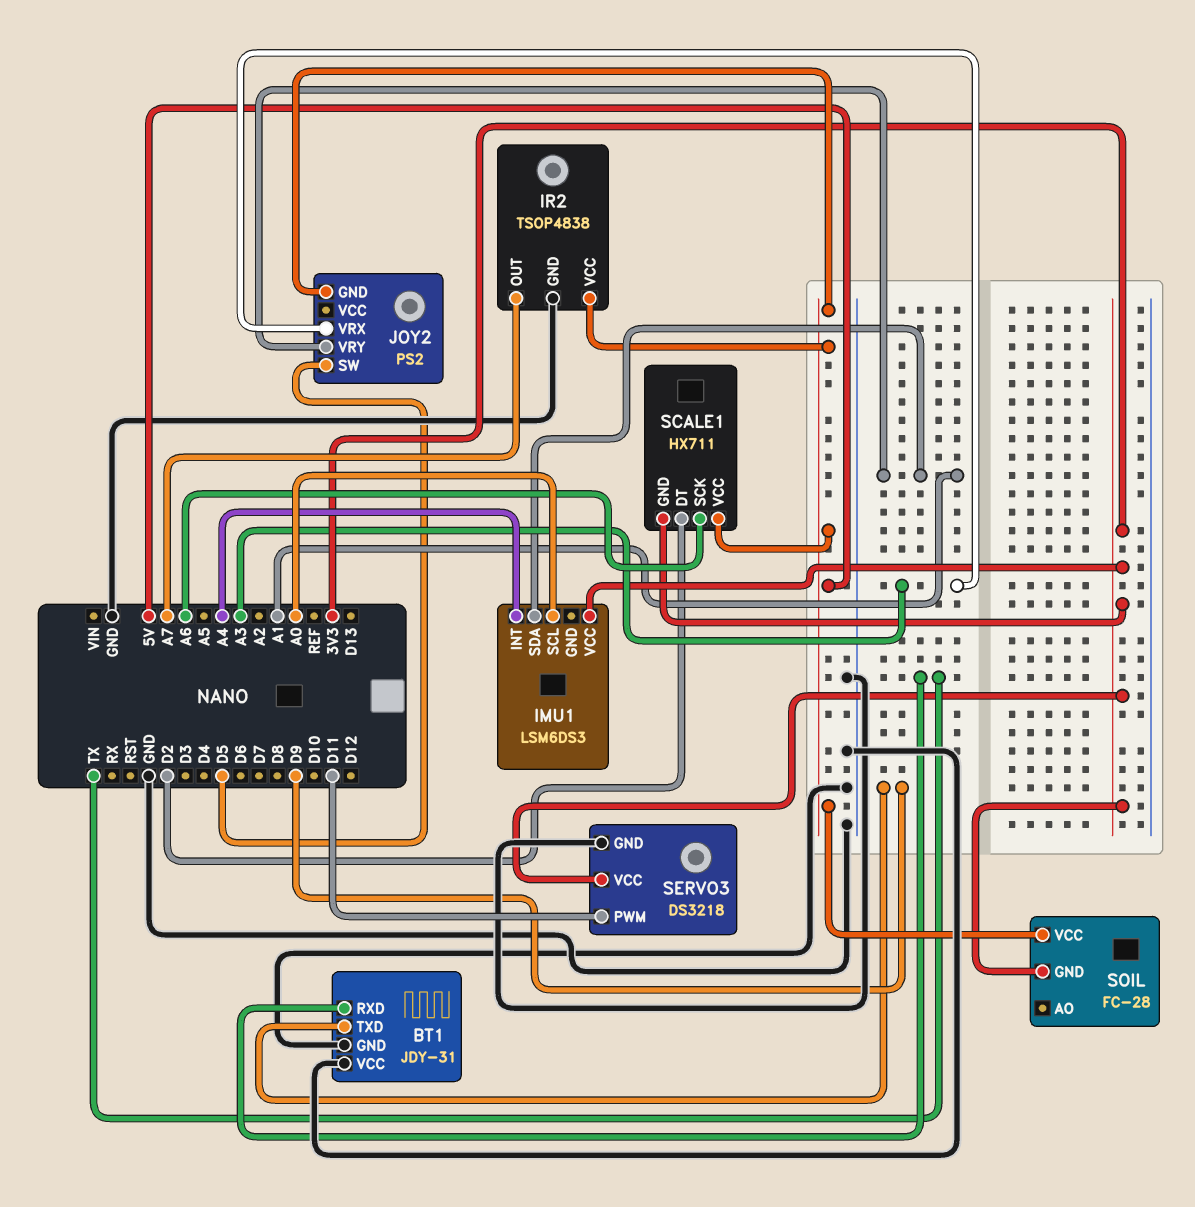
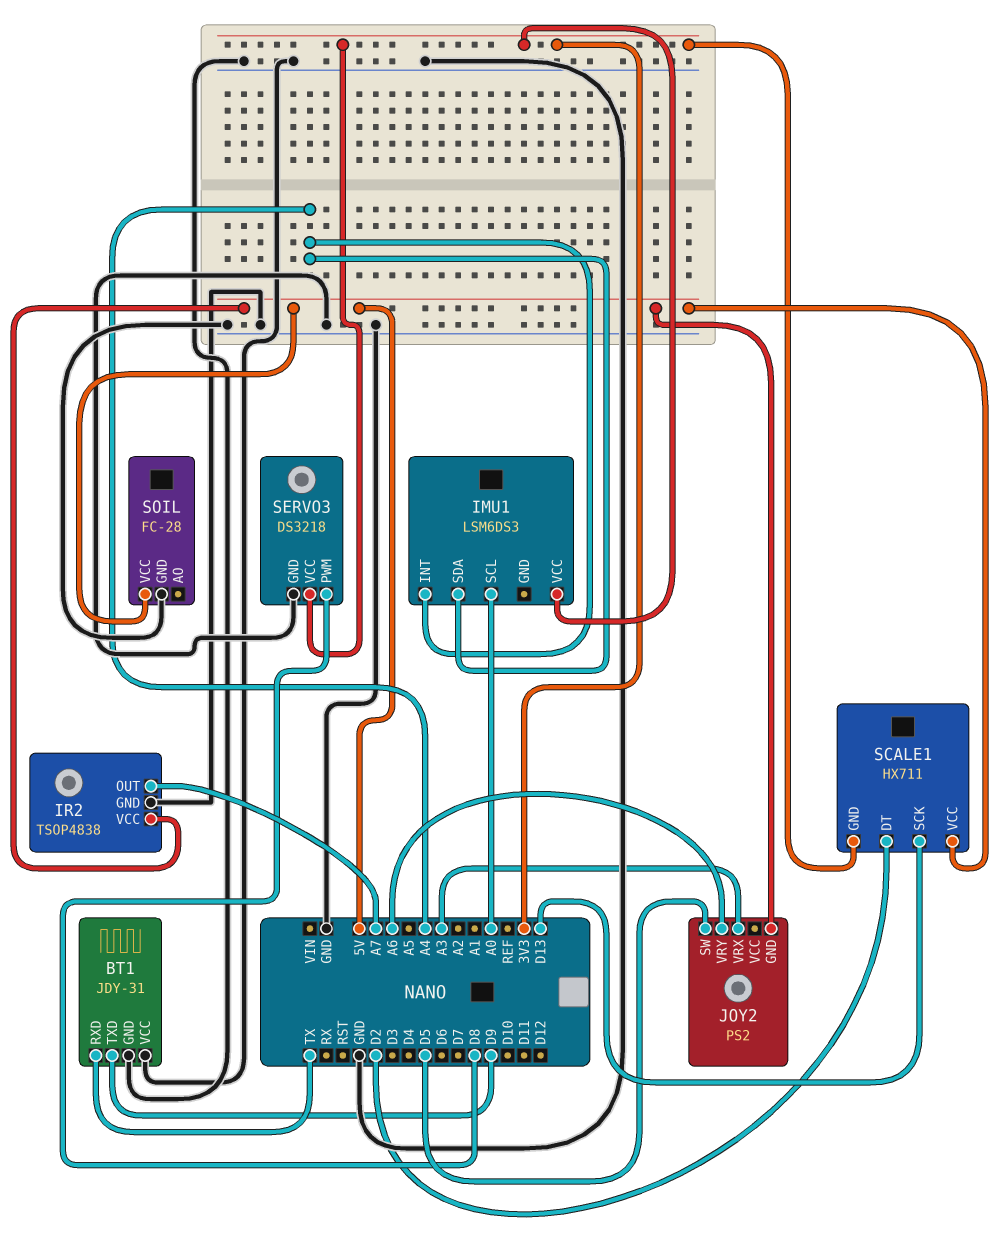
IMU1 pin SDA: A1 -> A4
JOY2 pin VRY: A1 -> A6
SCALE1 pin SCK: A6 -> D13
SERVO3 pin PWM: D11 -> D8
SOIL pin GND: 3V3 -> GND

